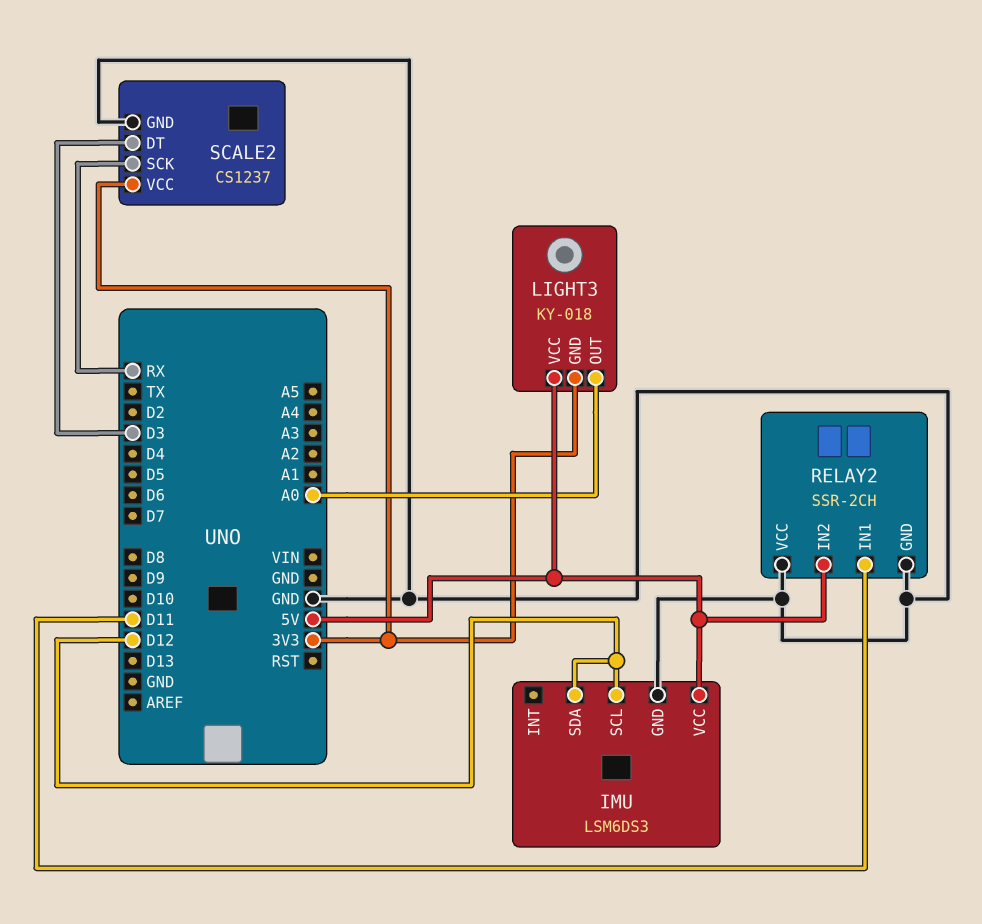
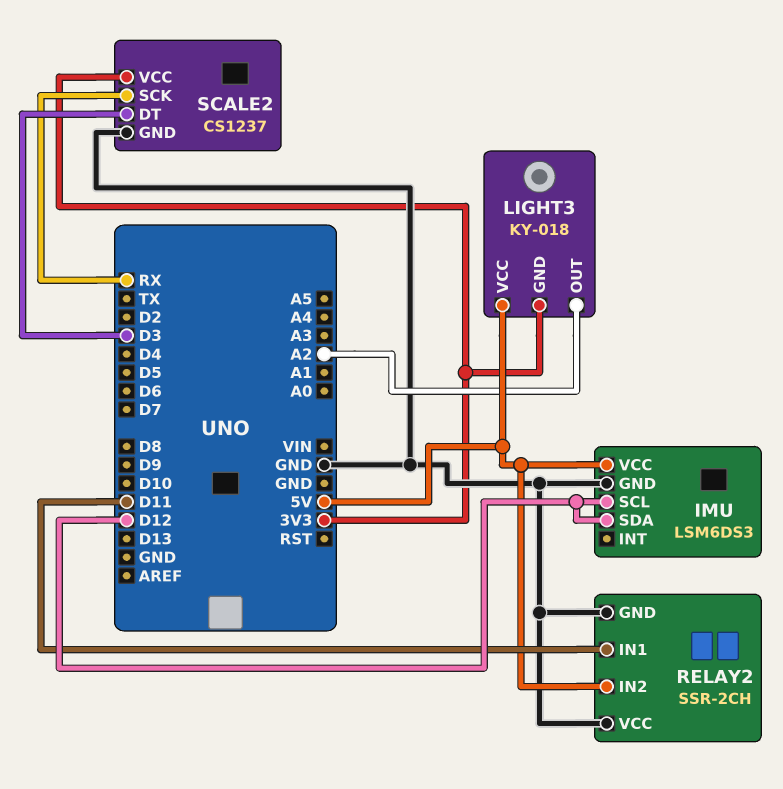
LIGHT3 pin OUT: A0 -> A2

